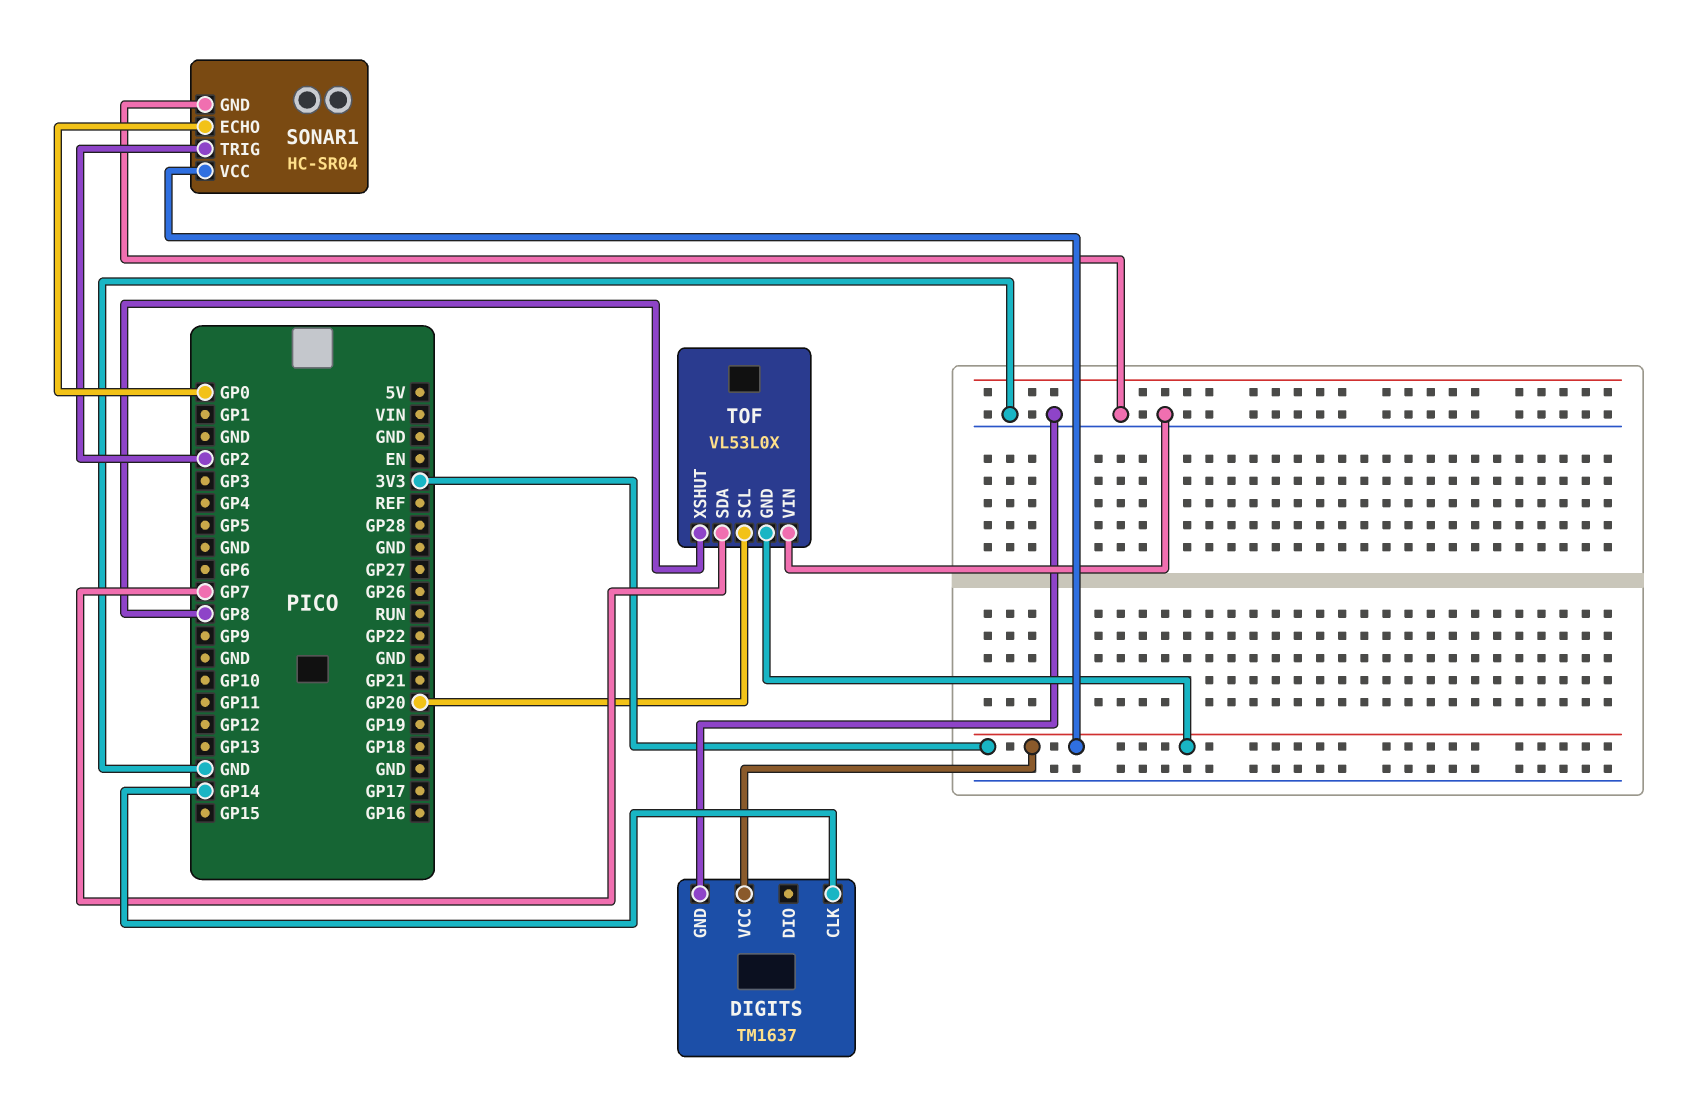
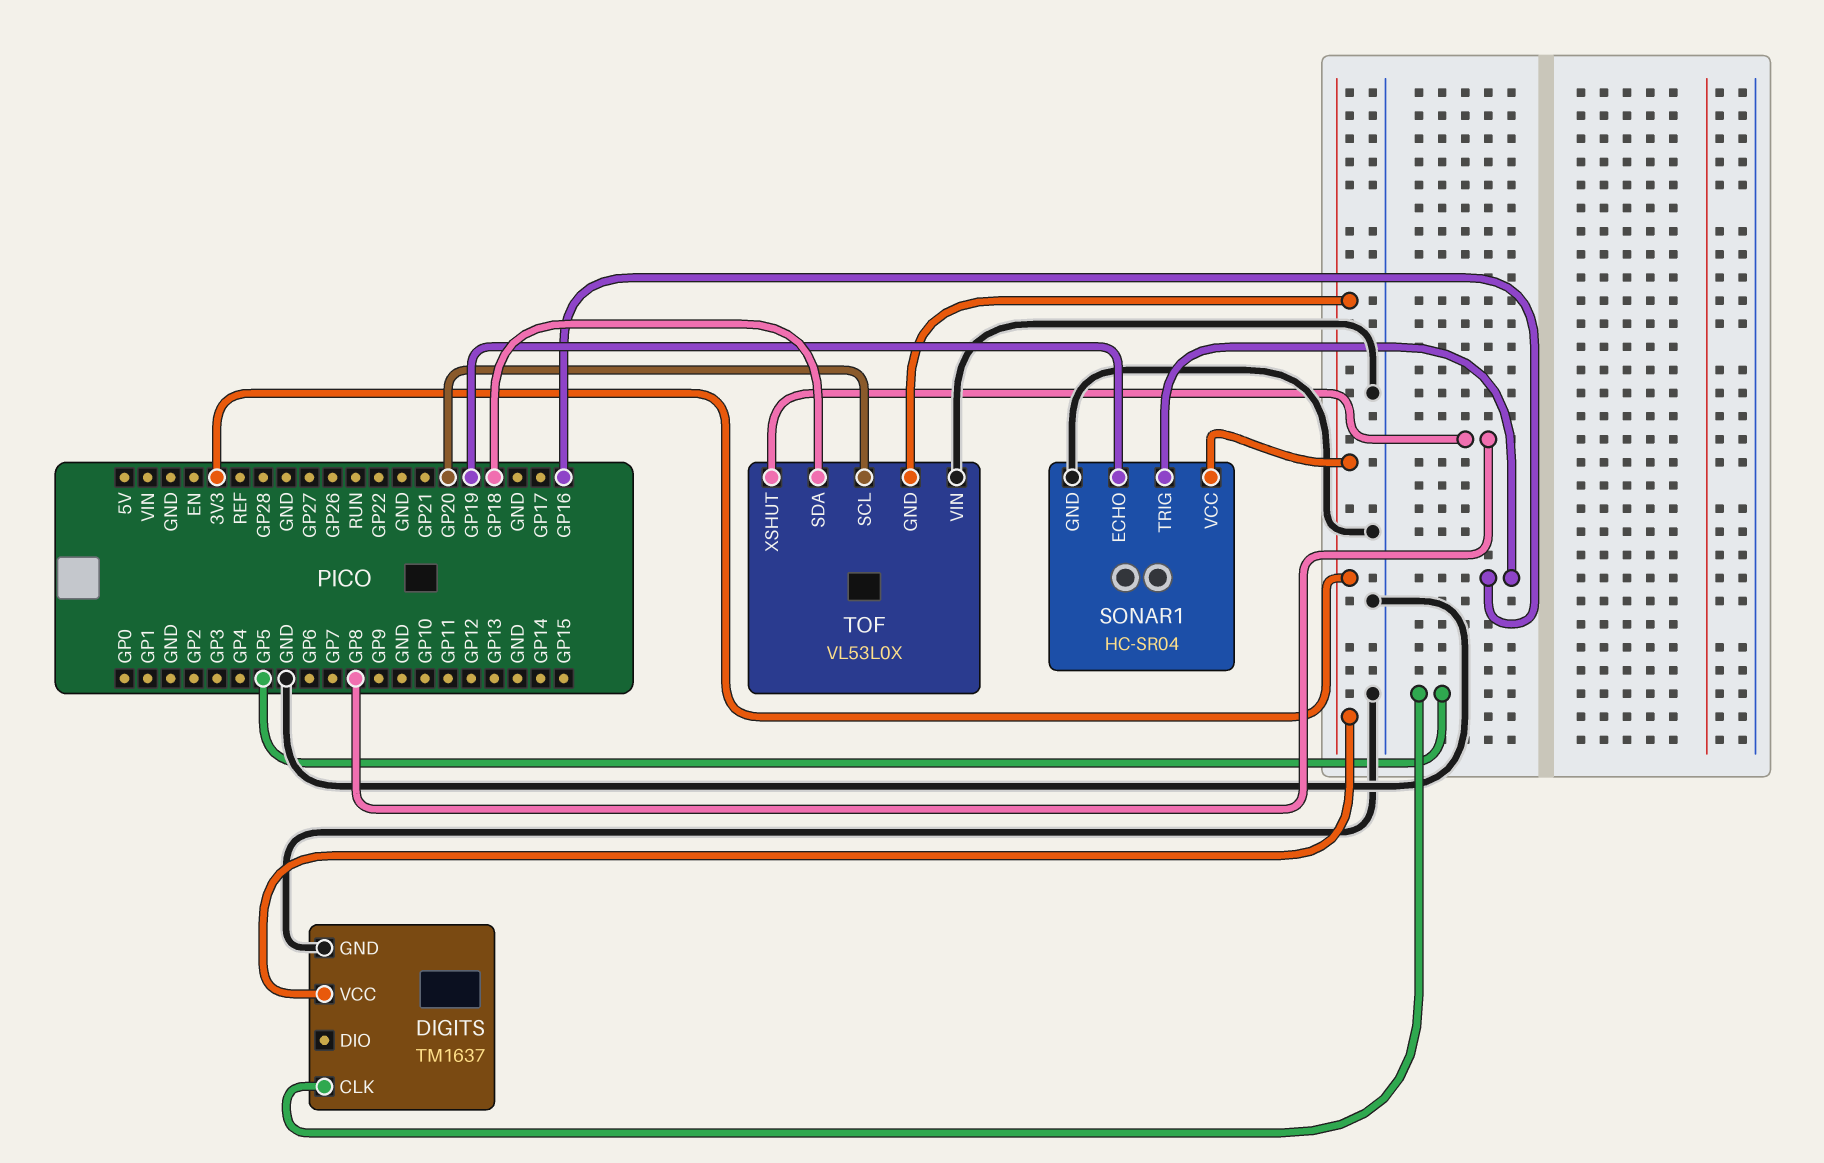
DIGITS pin CLK: GP14 -> GP5
SONAR1 pin ECHO: GP0 -> GP19
SONAR1 pin TRIG: GP2 -> GP16
TOF pin SDA: GP7 -> GP18

